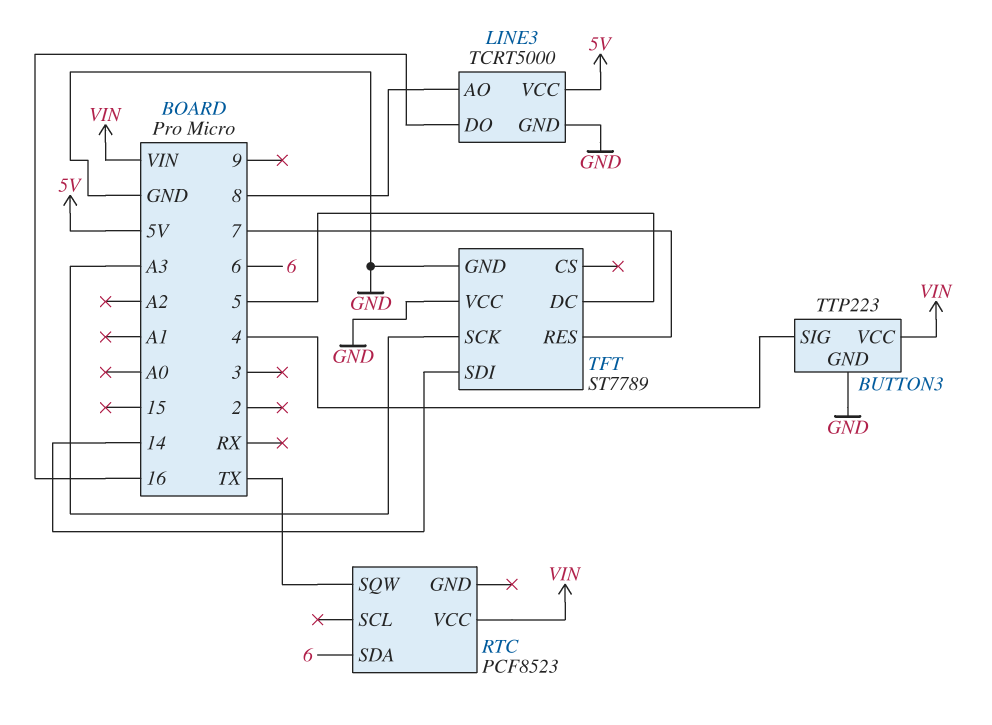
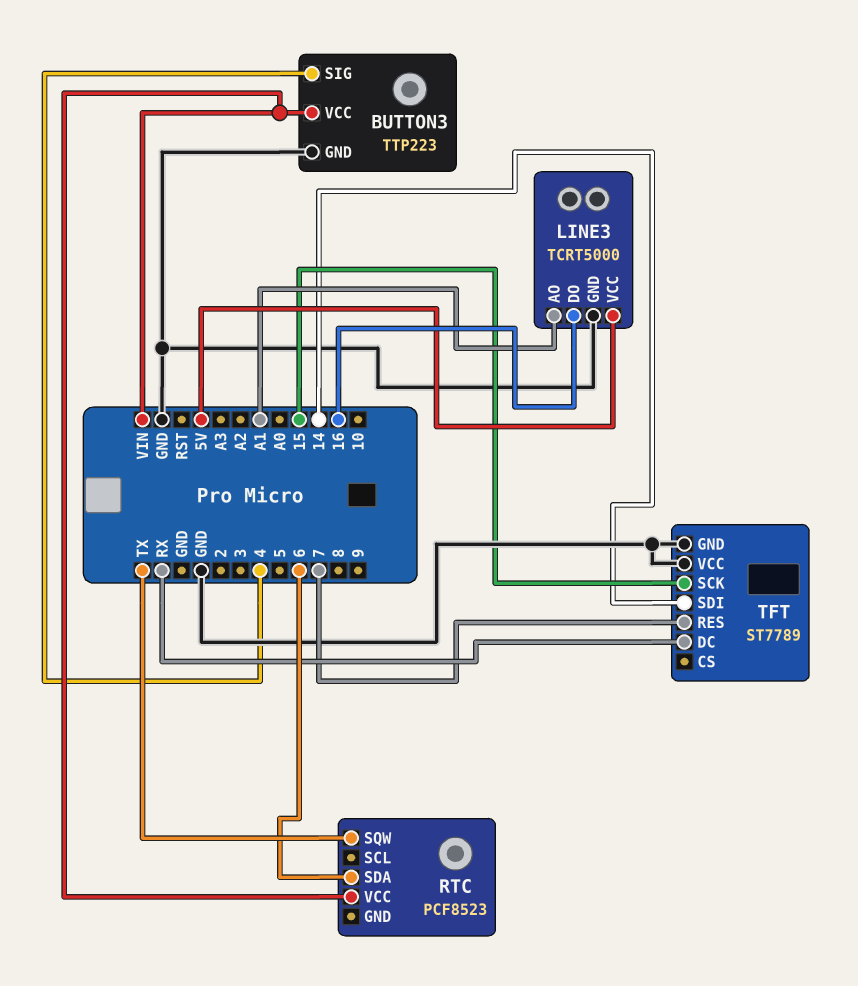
LINE3 pin AO: 8 -> A1
TFT pin DC: 5 -> RX
TFT pin SCK: A3 -> 15

